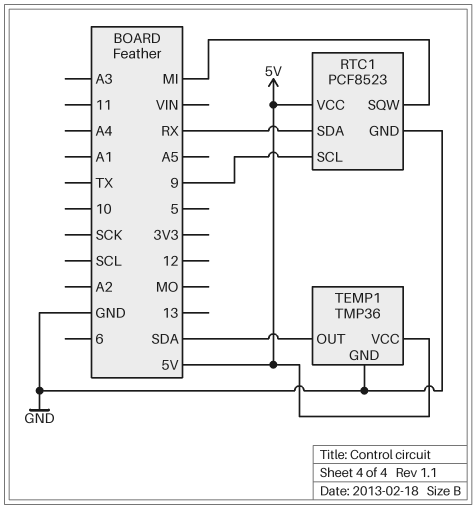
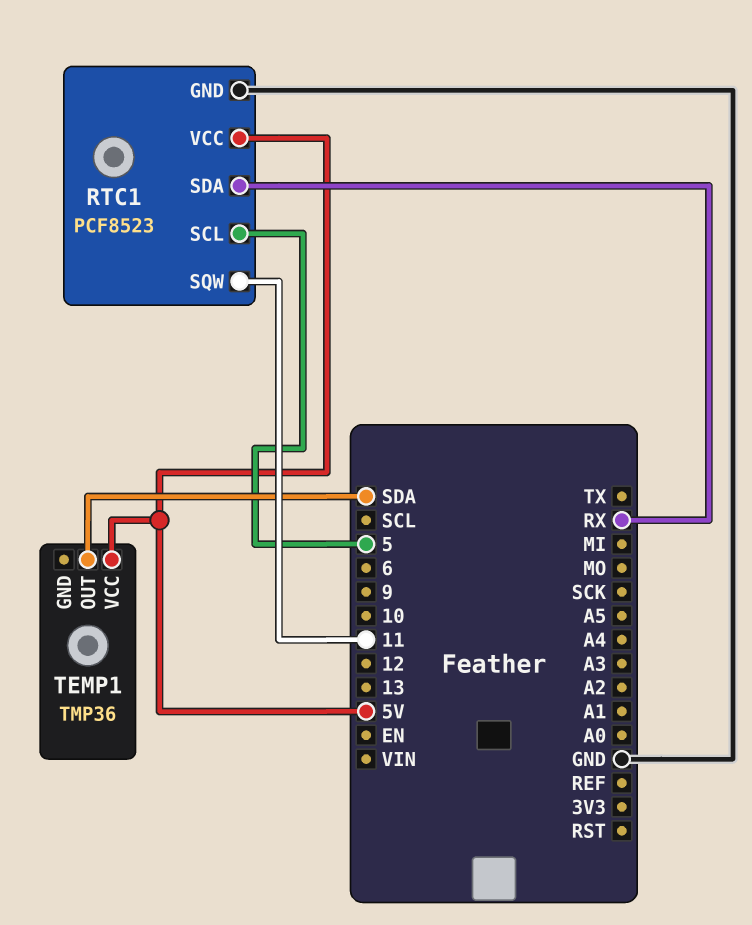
RTC1 pin SCL: 9 -> 5
RTC1 pin SQW: MI -> 11
TEMP1 pin GND: GND -> none

